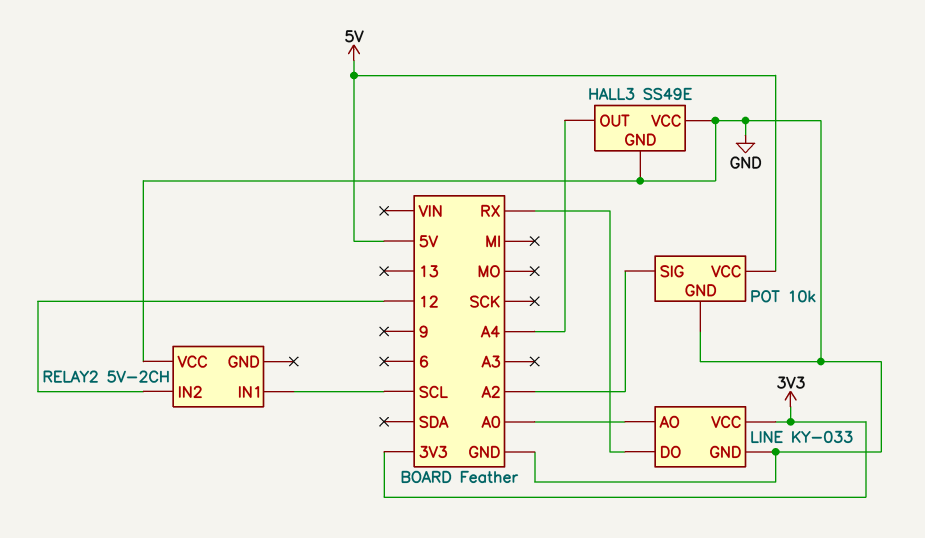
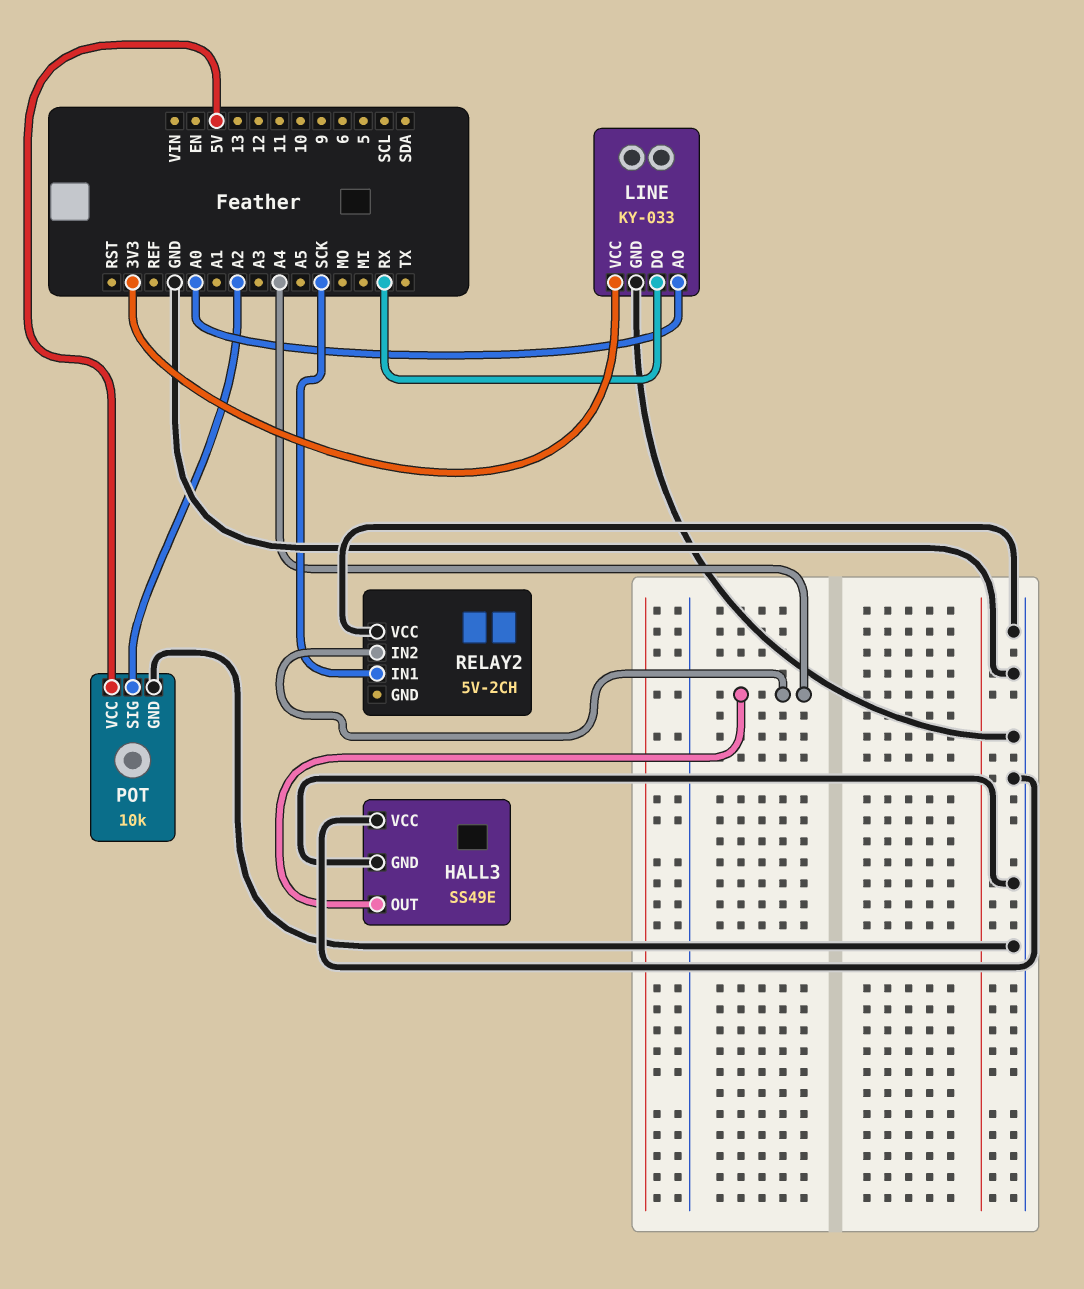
RELAY2 pin IN1: SCL -> SCK
RELAY2 pin IN2: 12 -> A4

